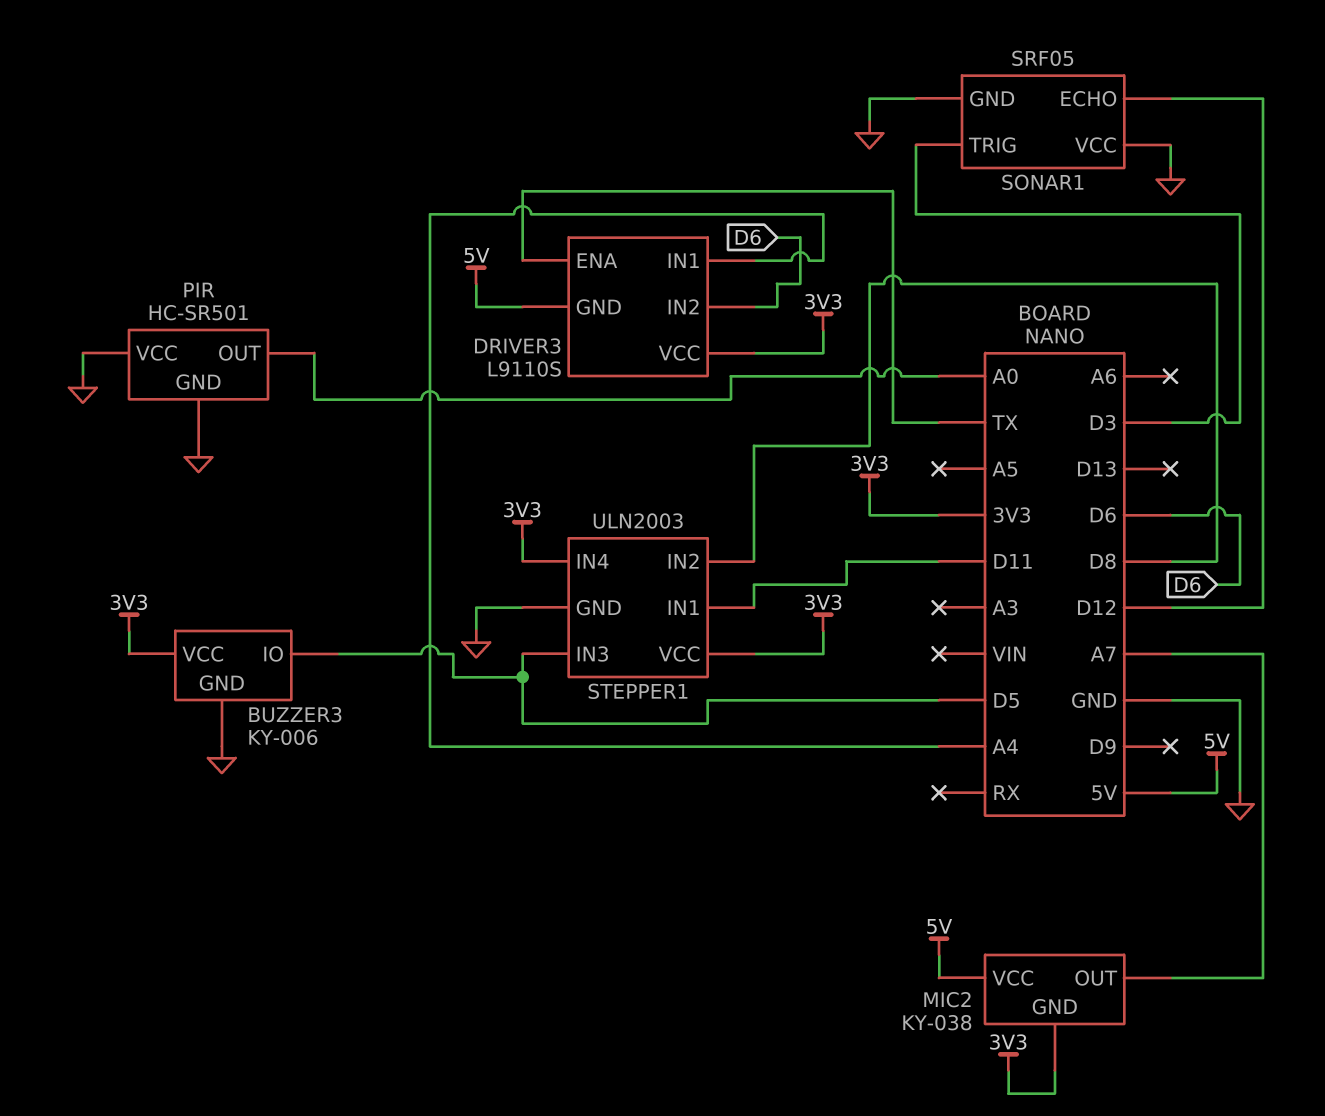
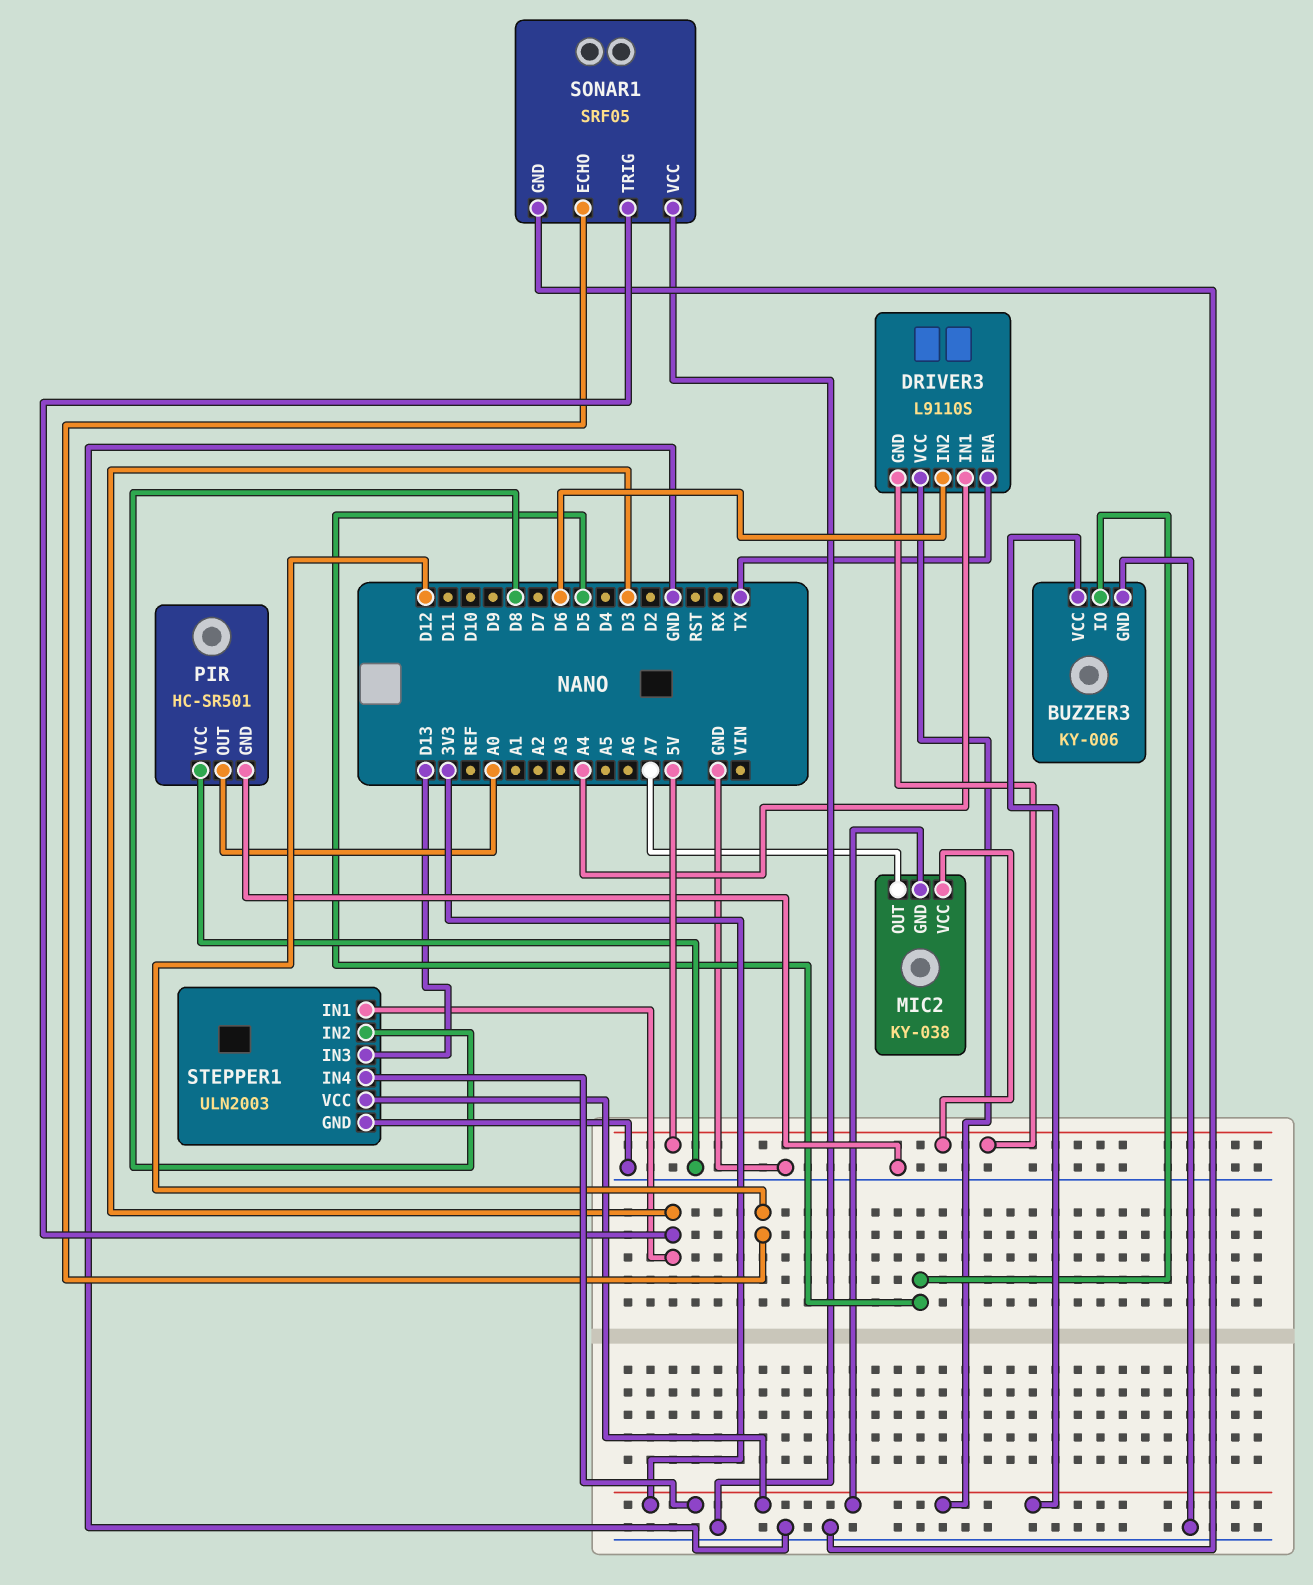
STEPPER1 pin IN1: D11 -> D3
STEPPER1 pin IN3: D5 -> D13

